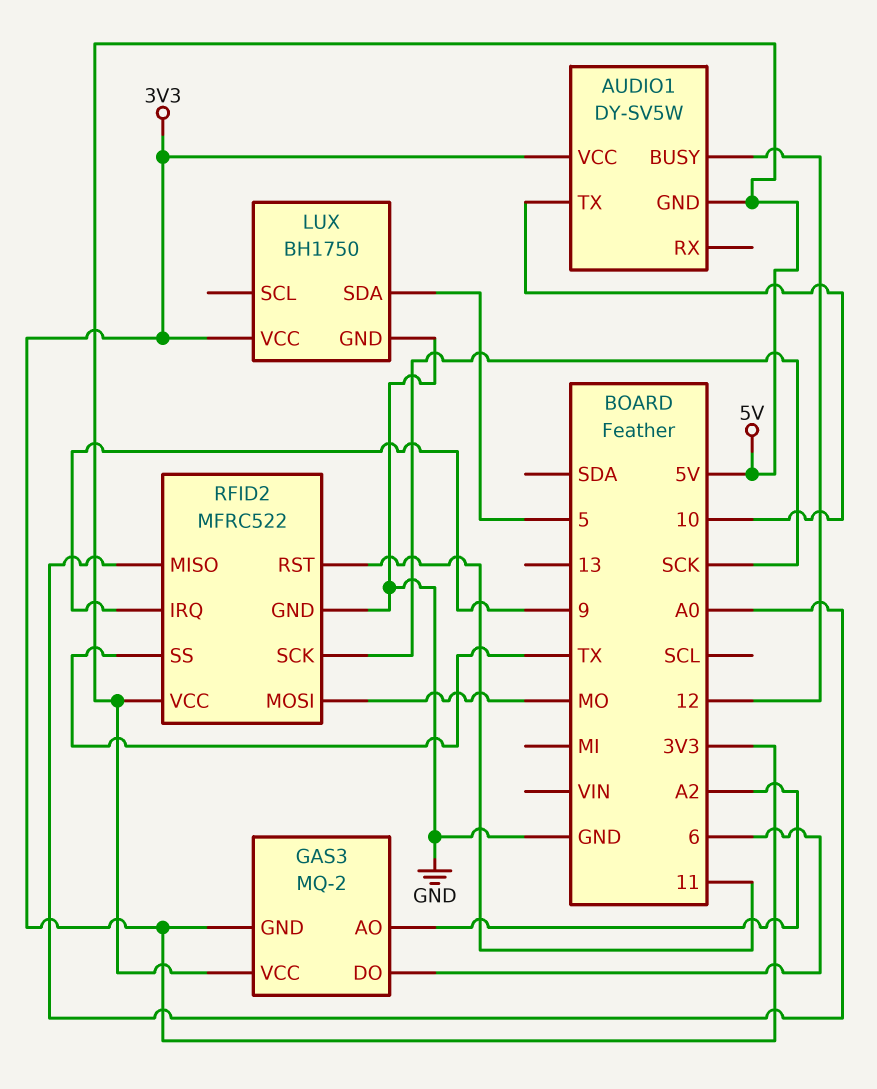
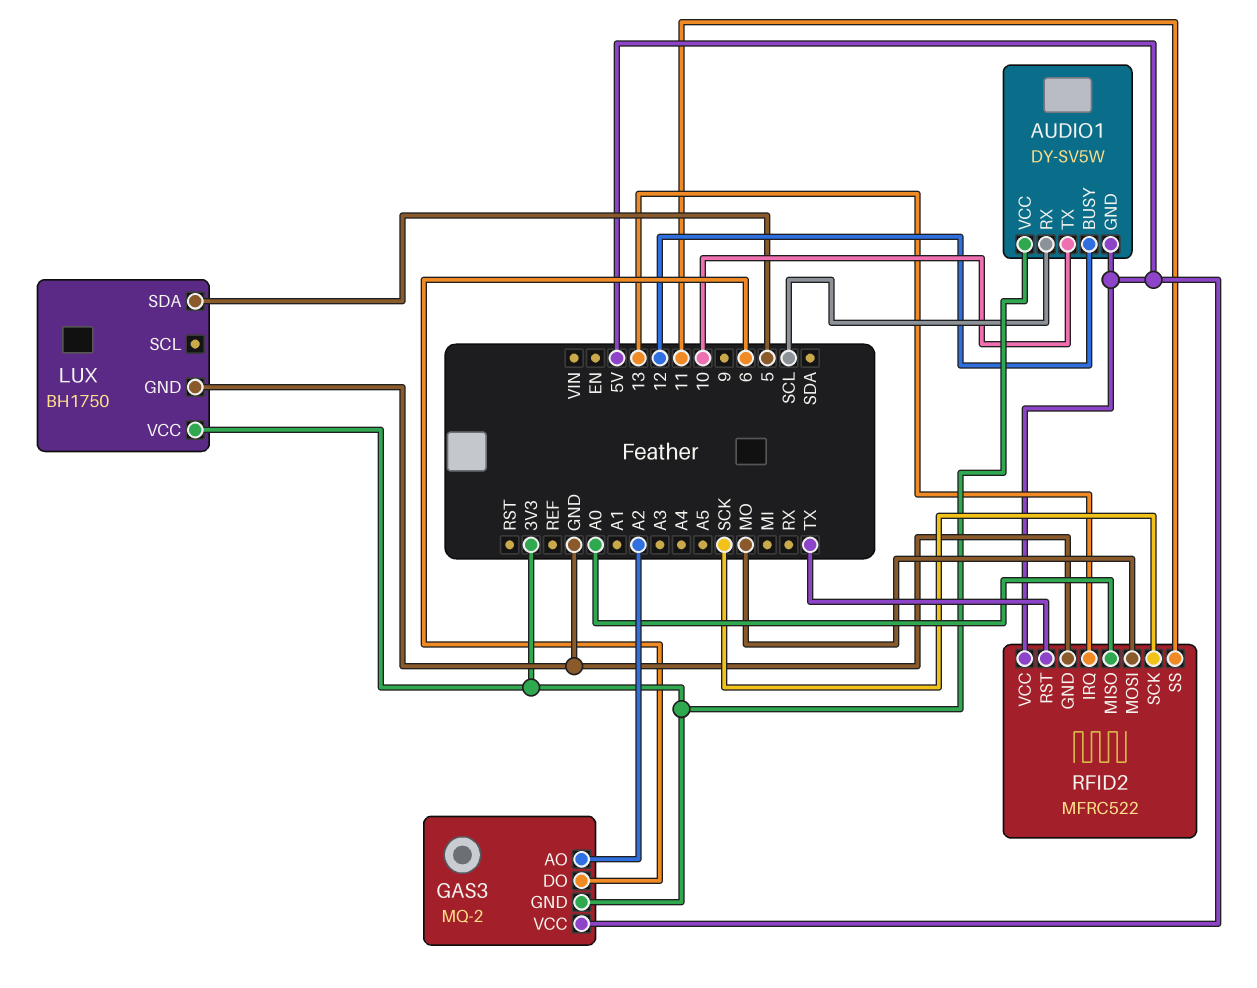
AUDIO1 pin RX: none -> SCL
RFID2 pin IRQ: 9 -> 13
RFID2 pin RST: 11 -> TX
RFID2 pin SS: TX -> 11

